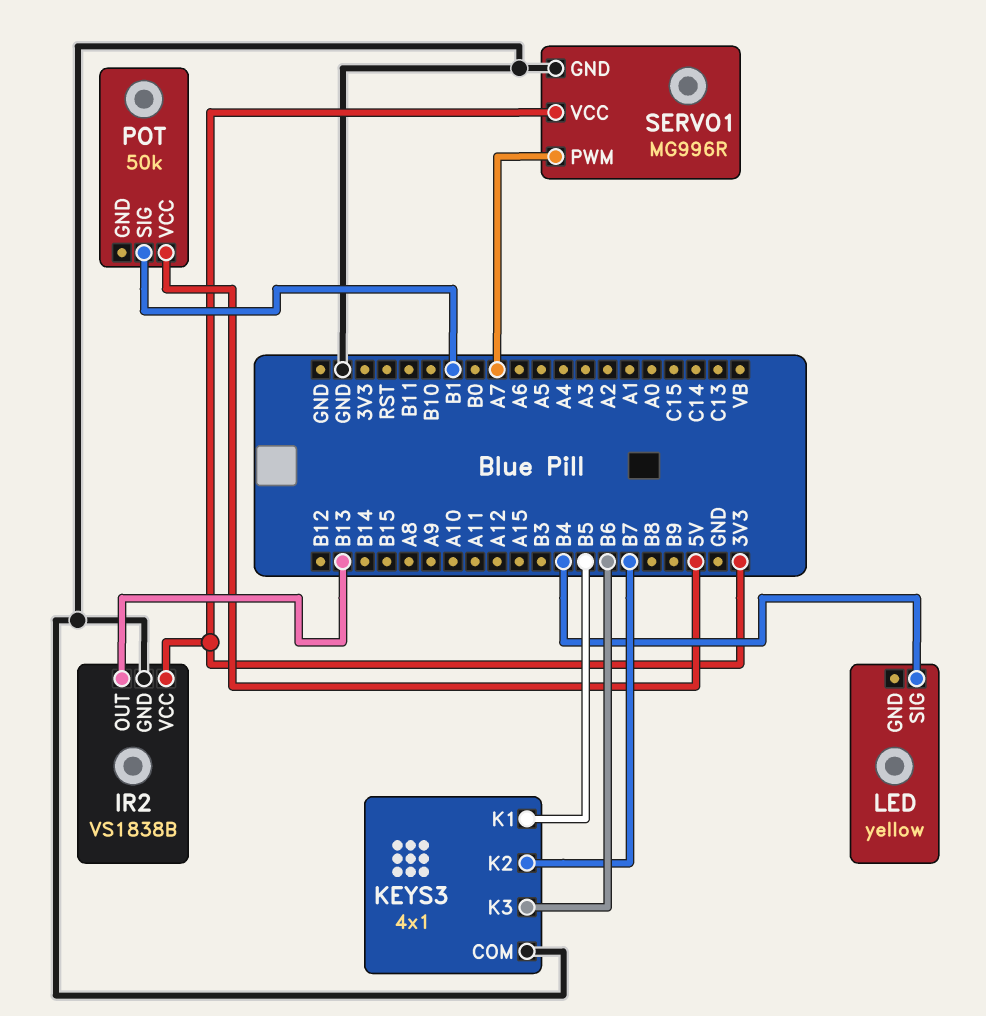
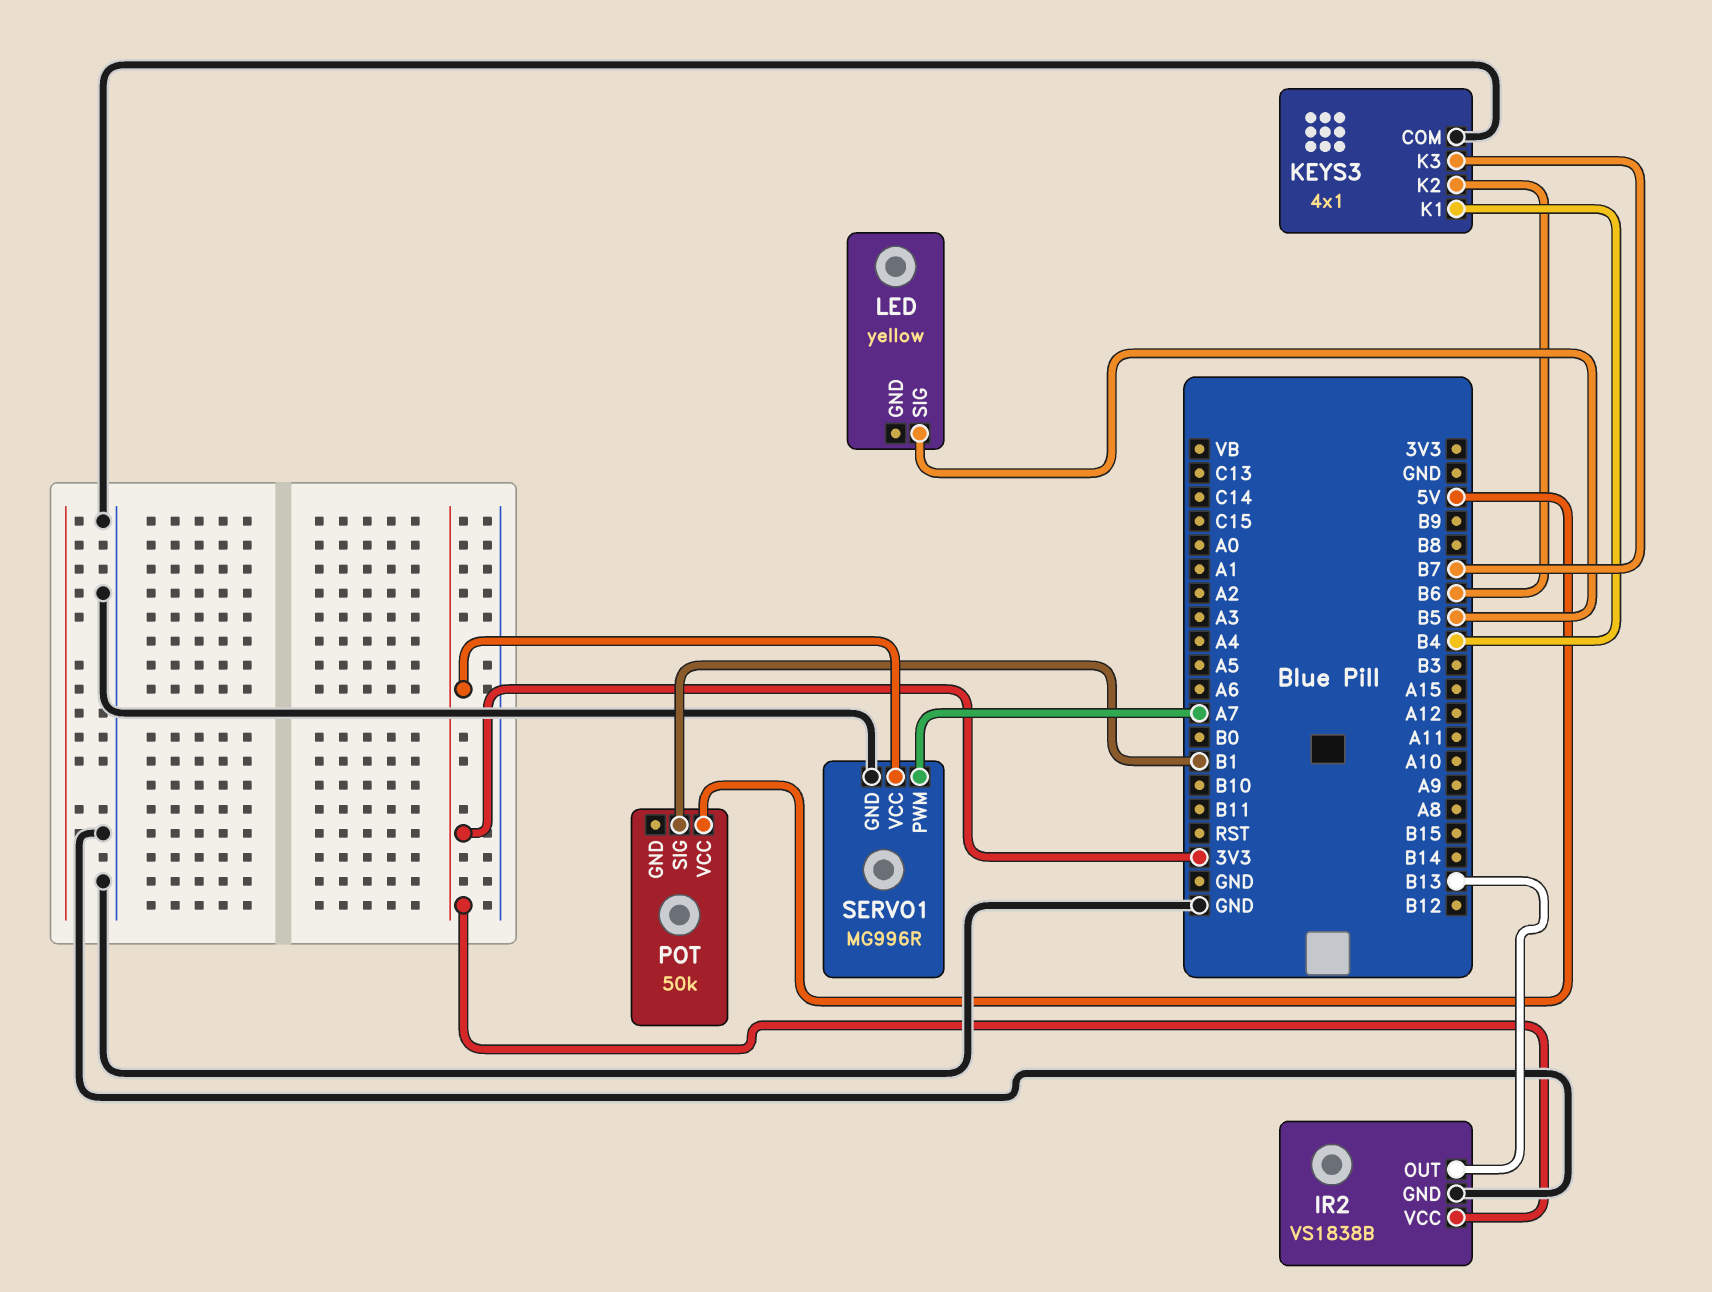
KEYS3 pin K1: B5 -> B4
KEYS3 pin K2: B7 -> B6
KEYS3 pin K3: B6 -> B7
LED pin SIG: B4 -> B5

